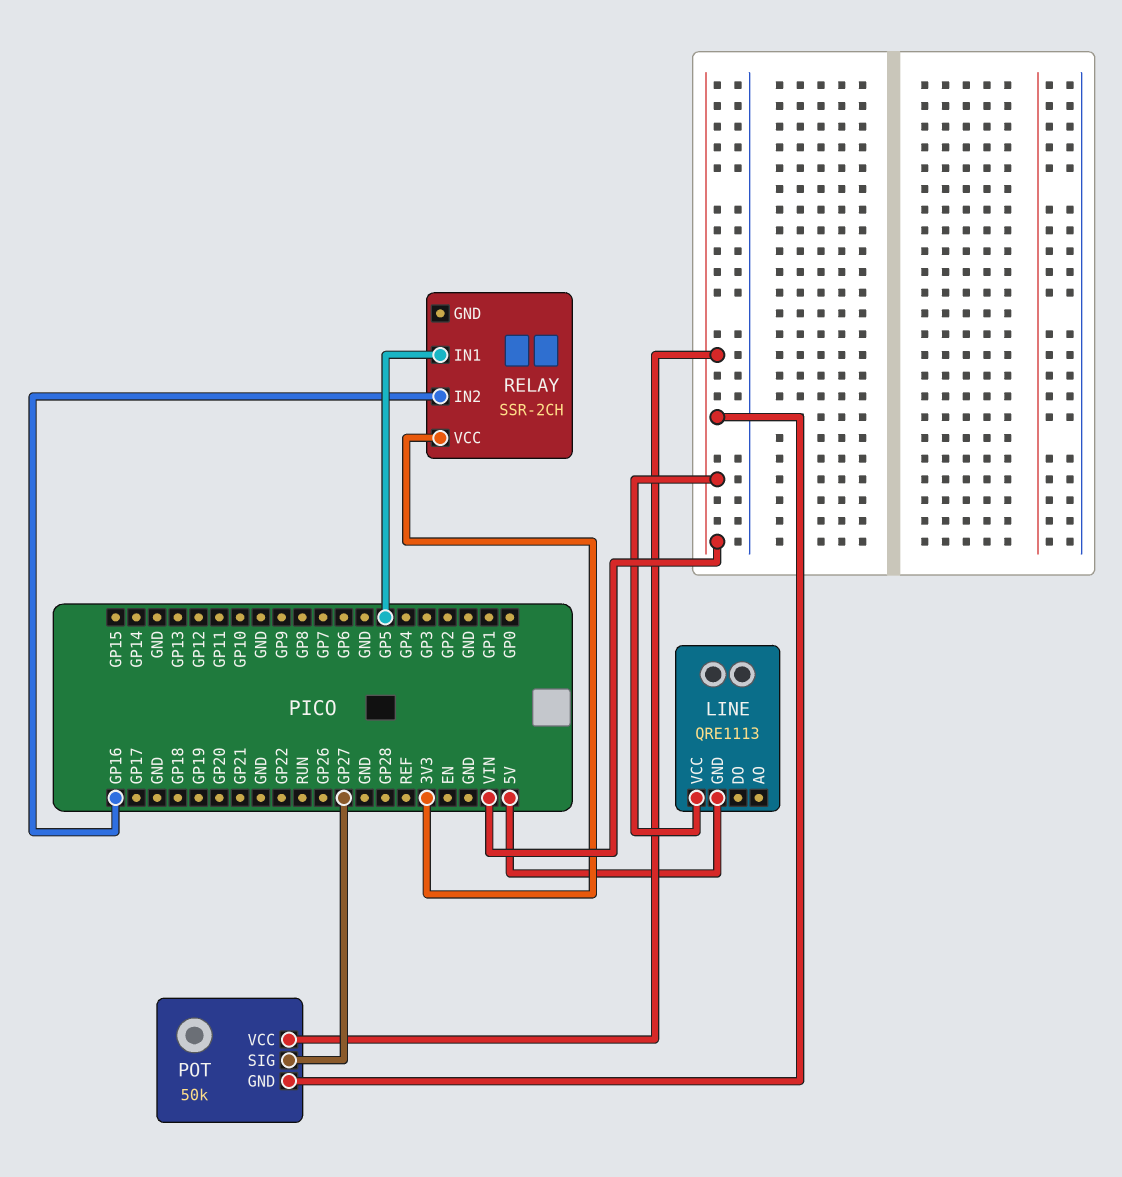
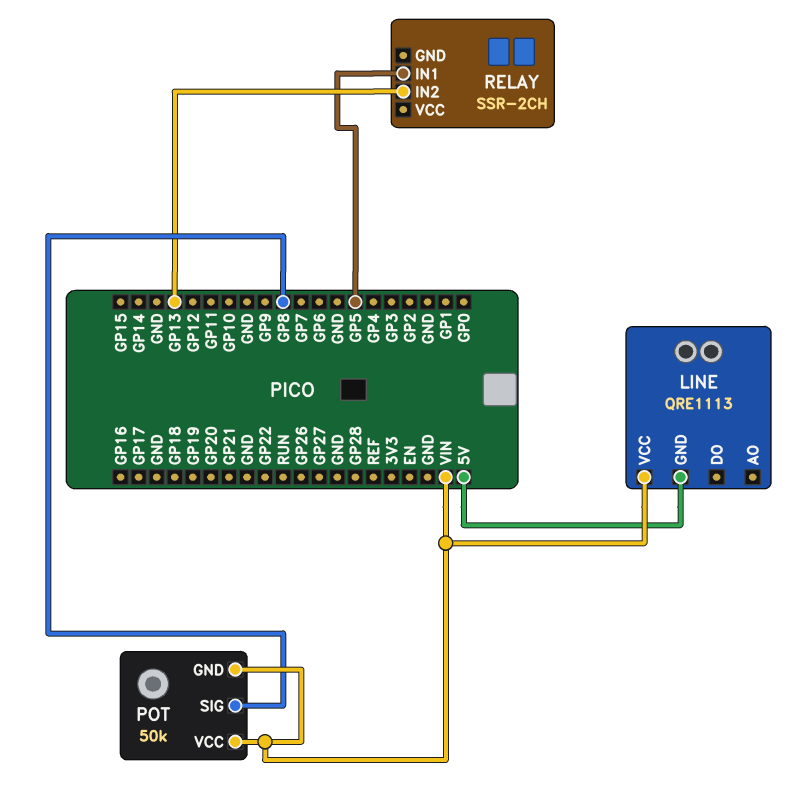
POT pin SIG: GP27 -> GP8
RELAY pin IN2: GP16 -> GP13
RELAY pin VCC: 3V3 -> none

